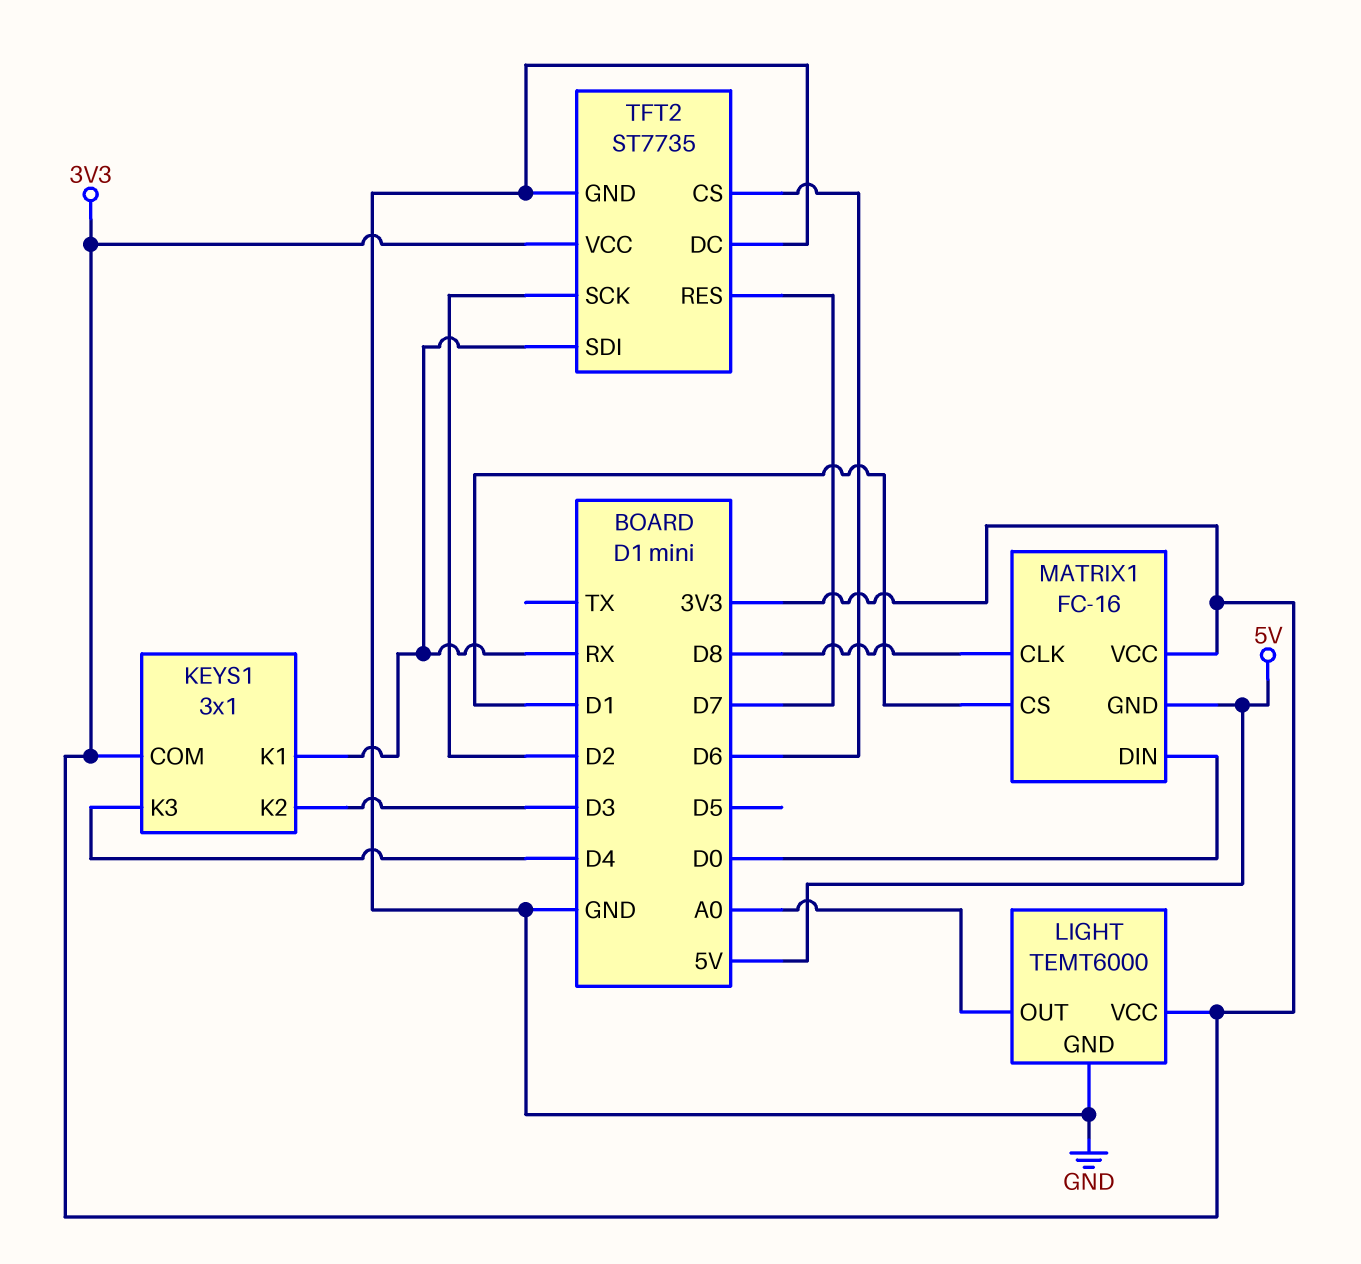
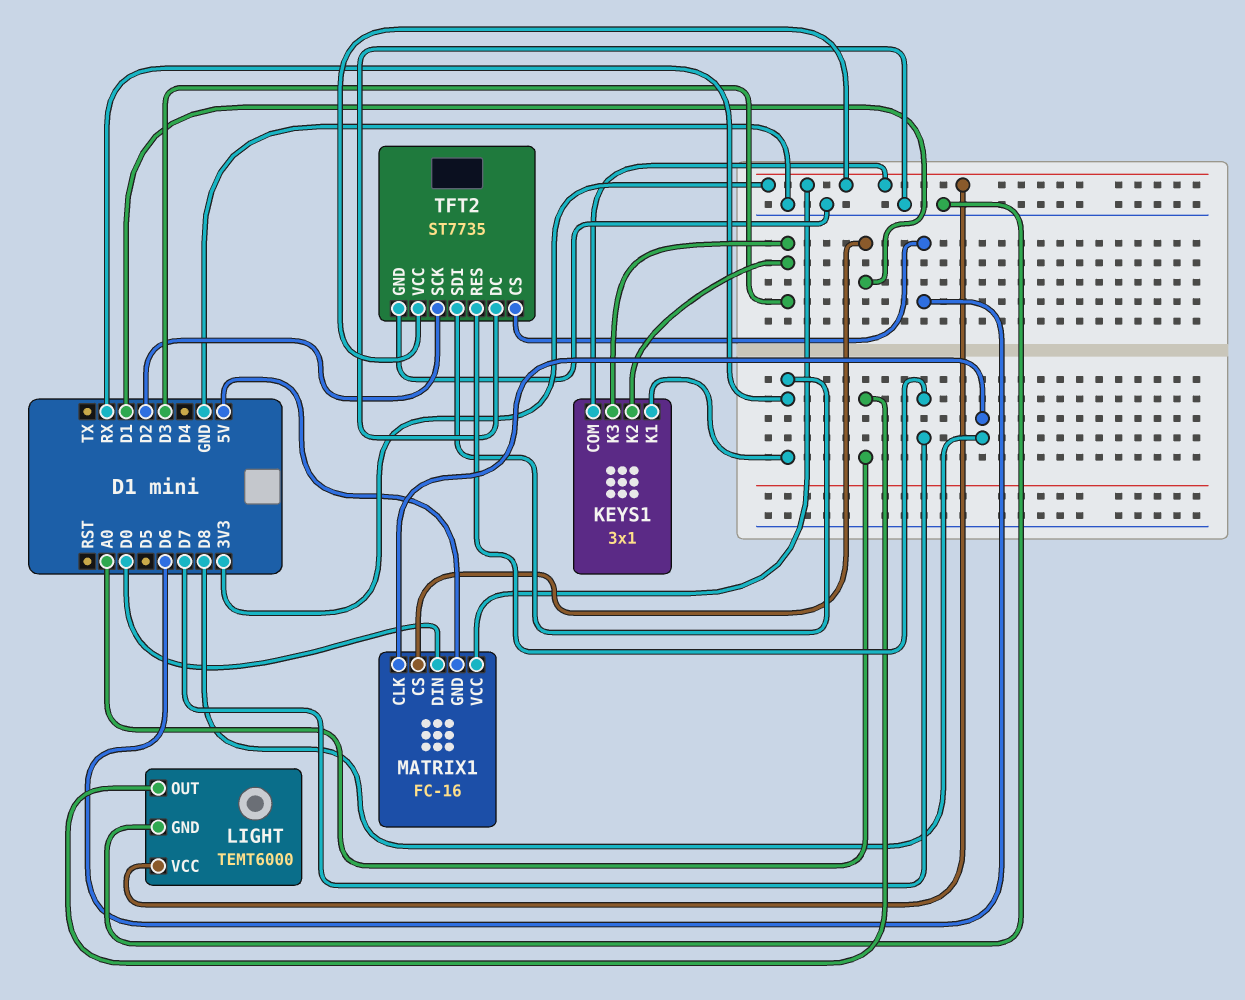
KEYS1 pin K3: D4 -> D3

